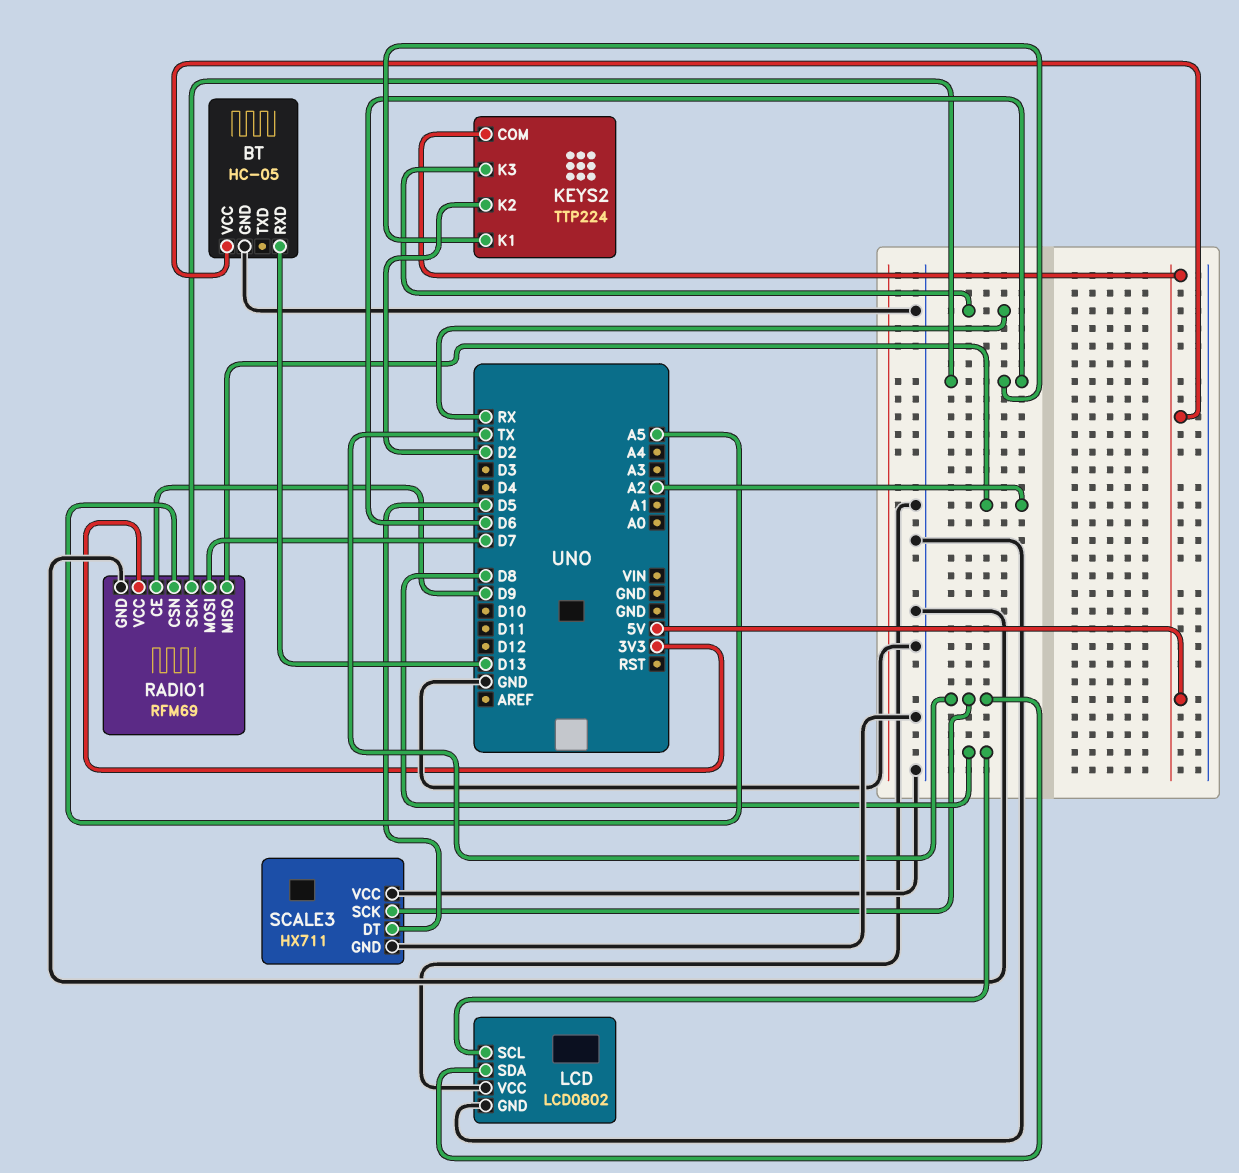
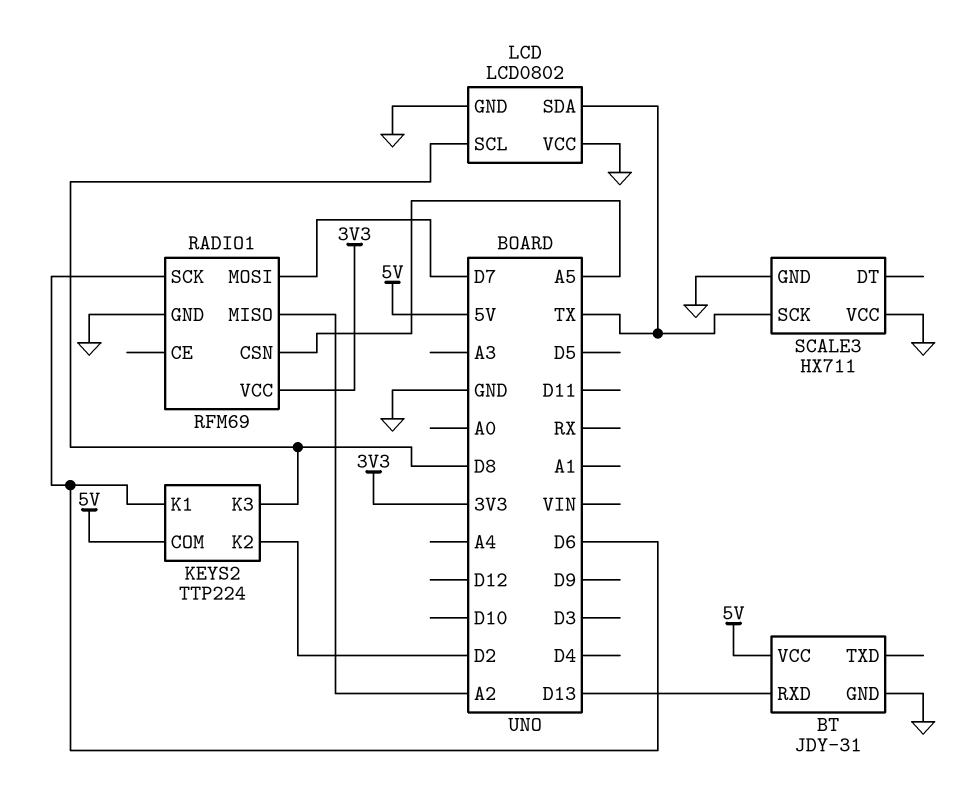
BT: HC-05 -> JDY-31
KEYS2 pin K3: RX -> D8
RADIO1 pin CE: D9 -> none
SCALE3 pin DT: D5 -> none

